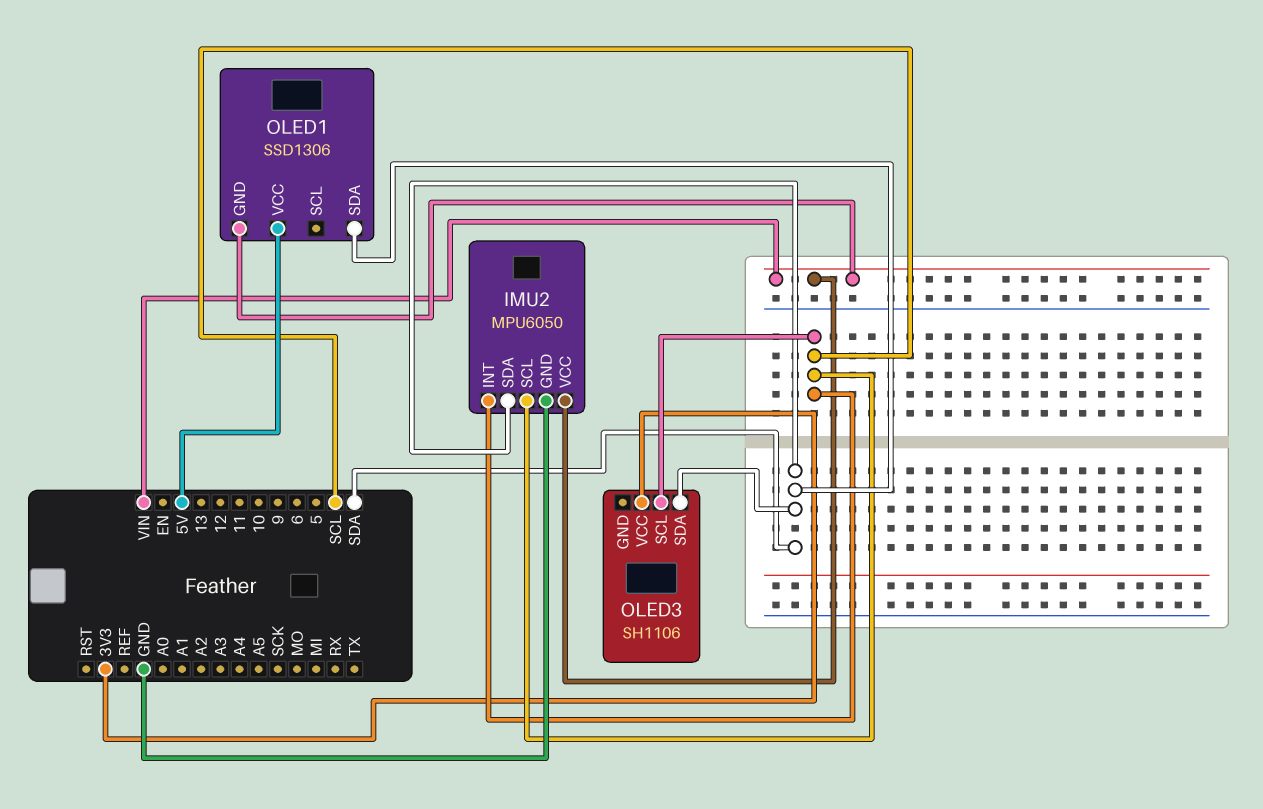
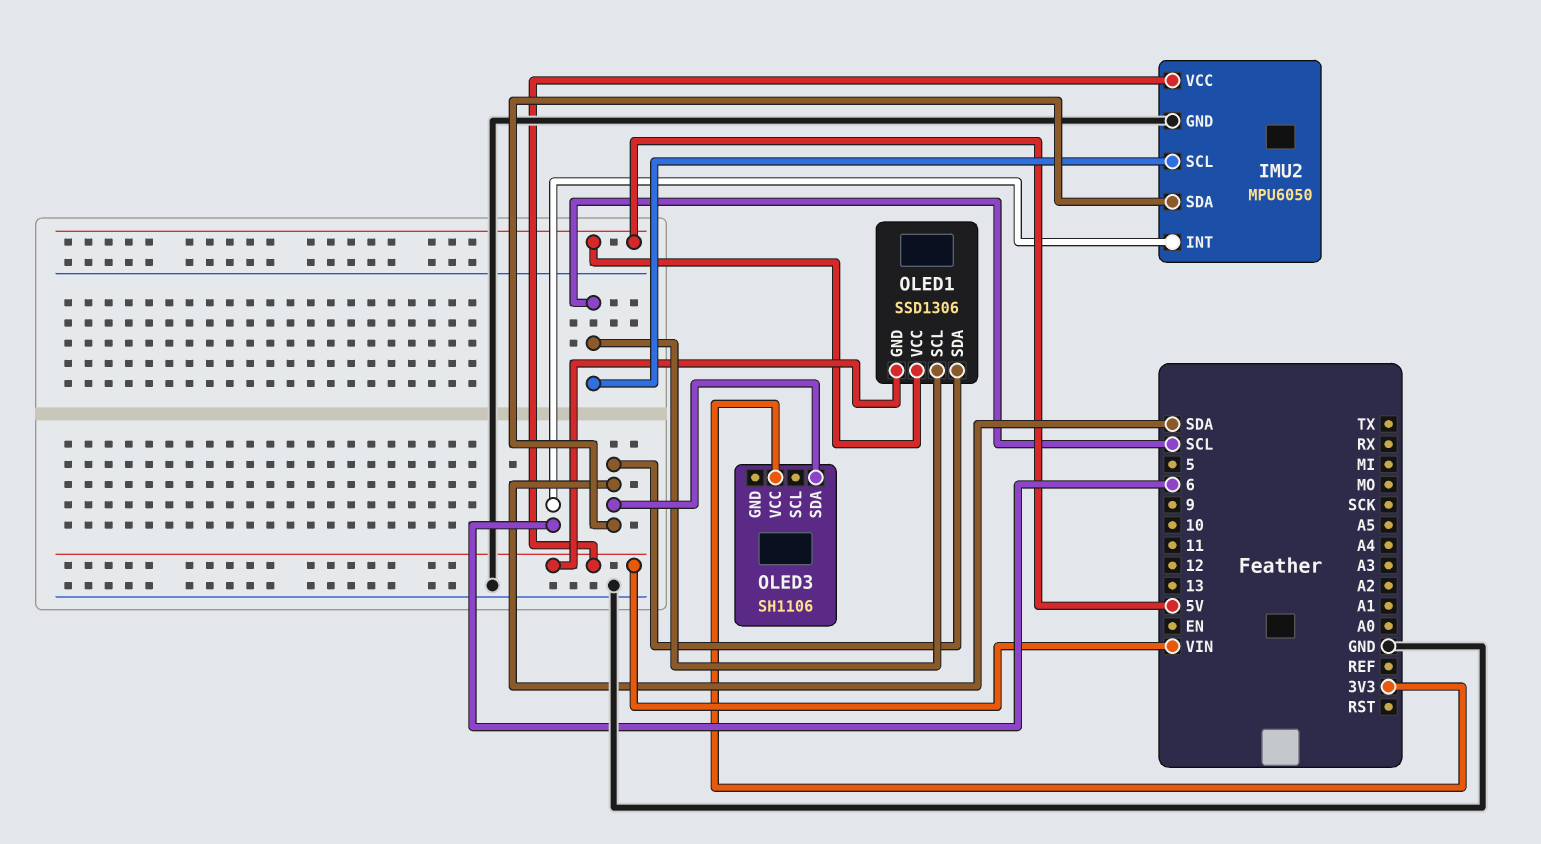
IMU2 pin INT: SCL -> 6
OLED1 pin SCL: none -> SCL
OLED3 pin SCL: SCL -> none

